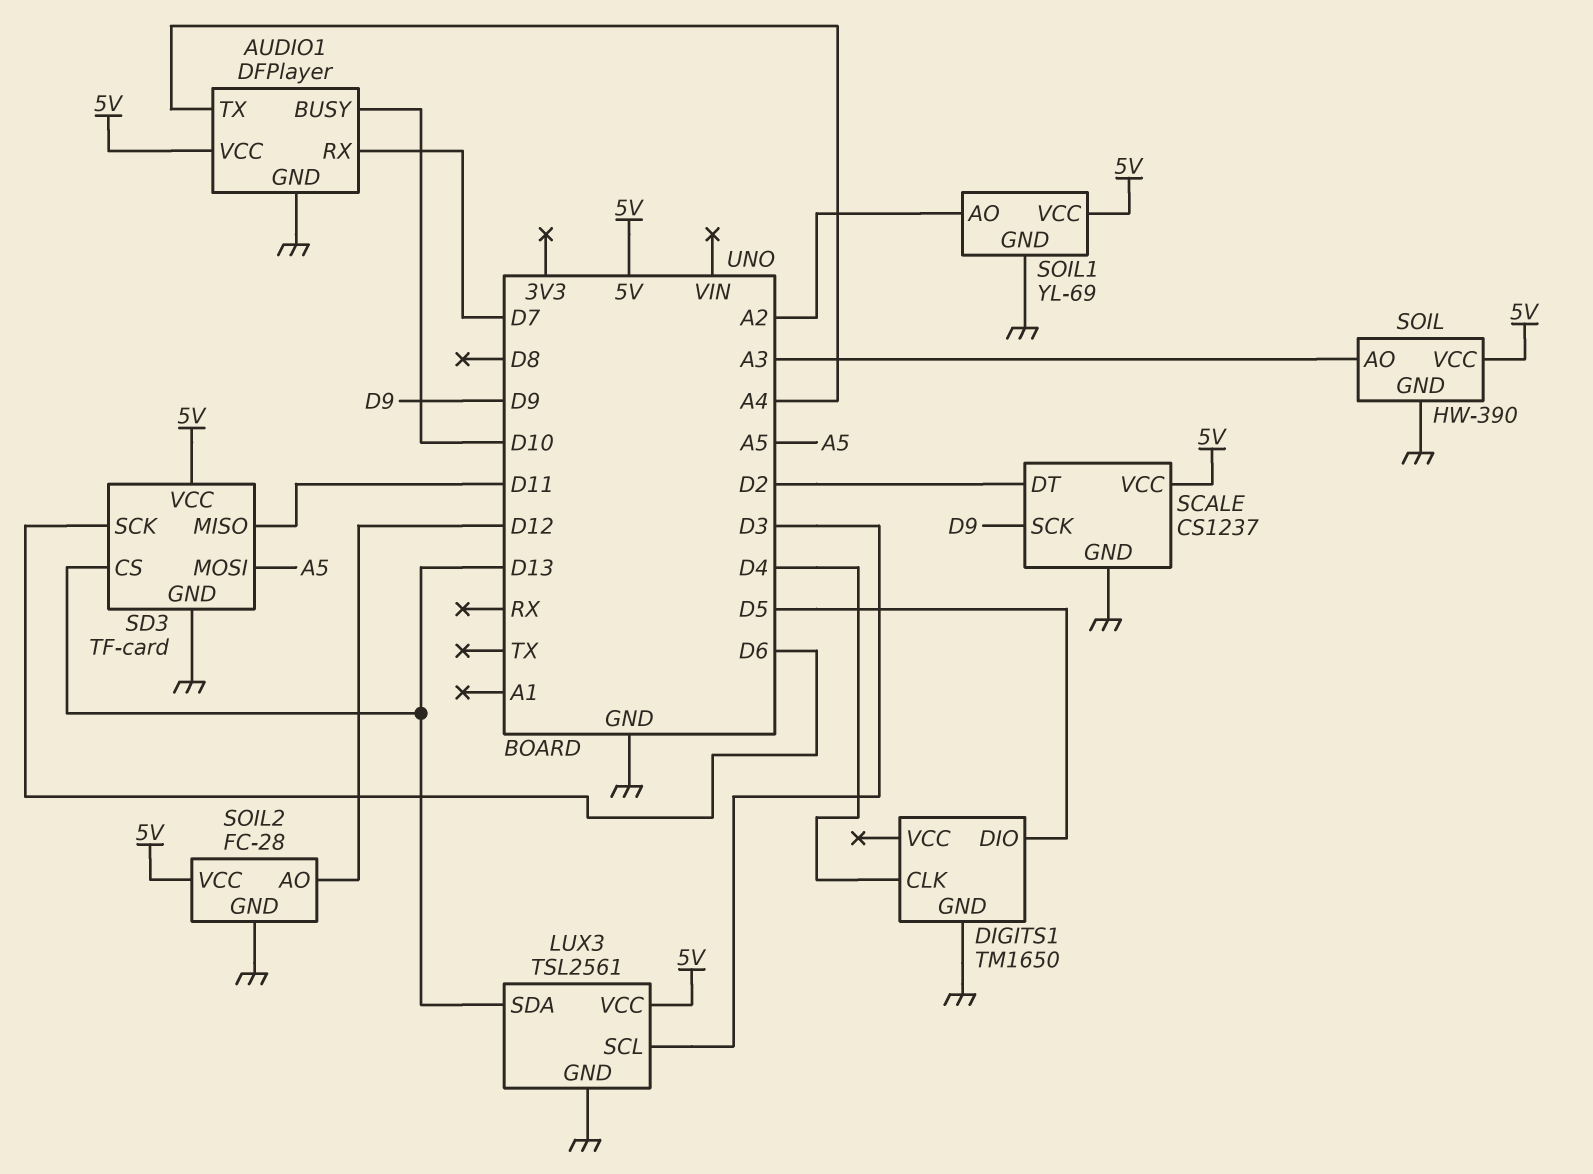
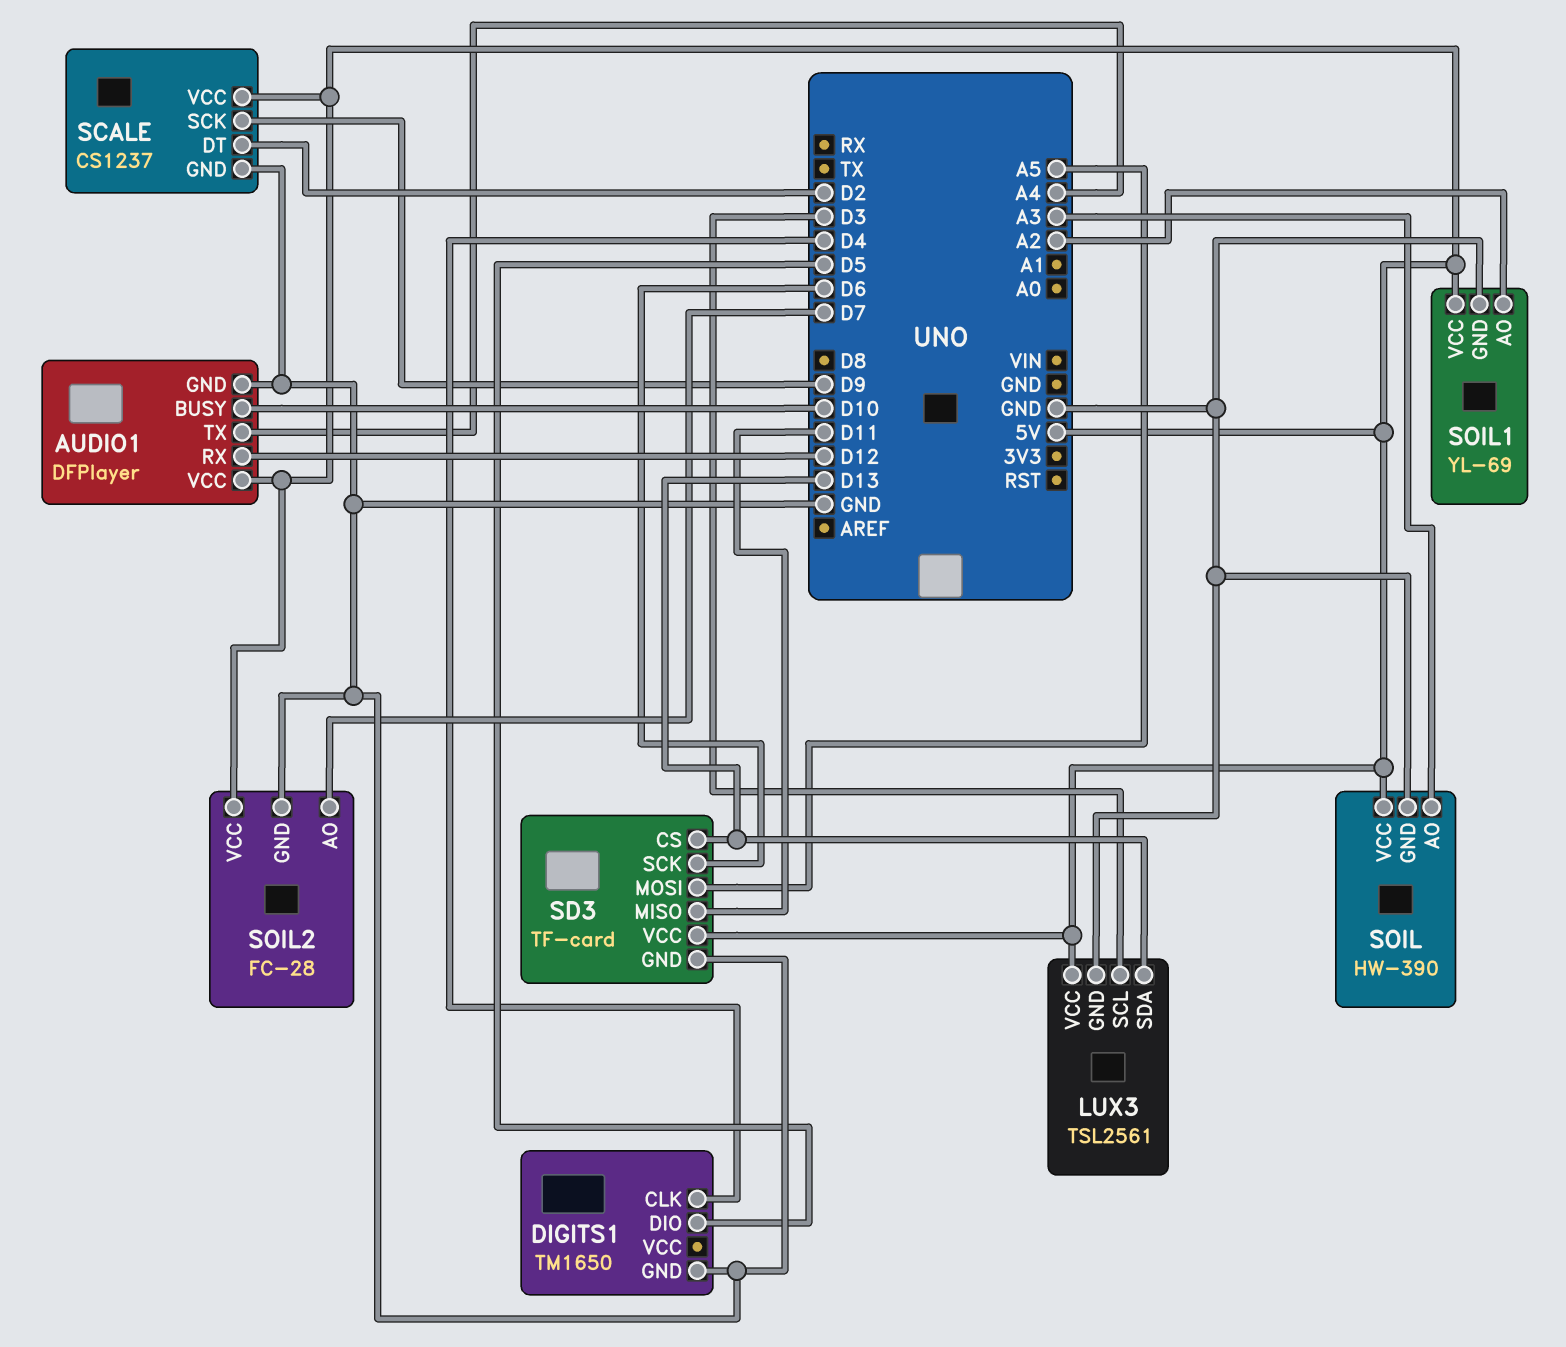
AUDIO1 pin RX: D7 -> D12
SOIL2 pin AO: D12 -> D7

